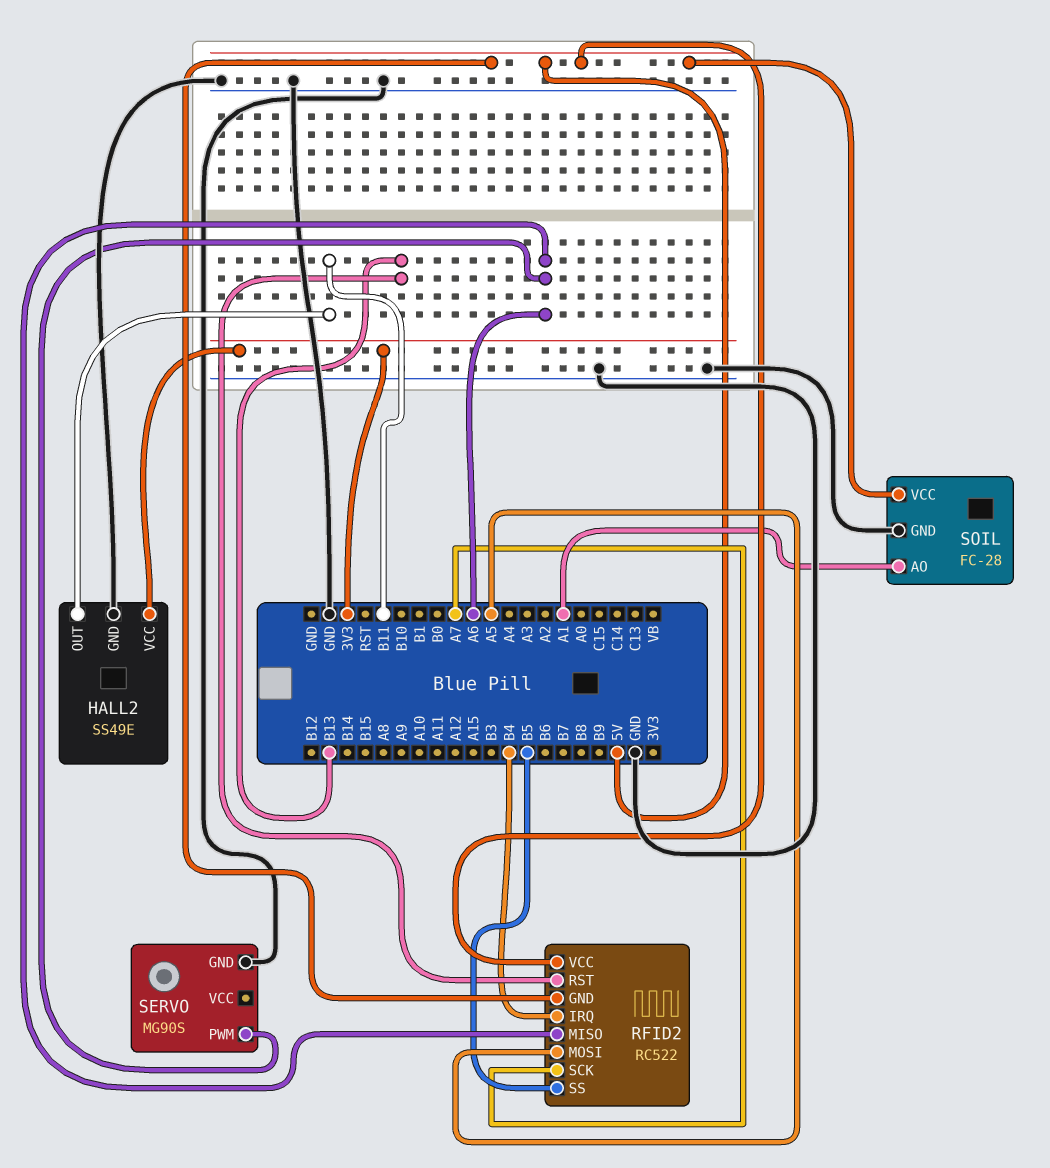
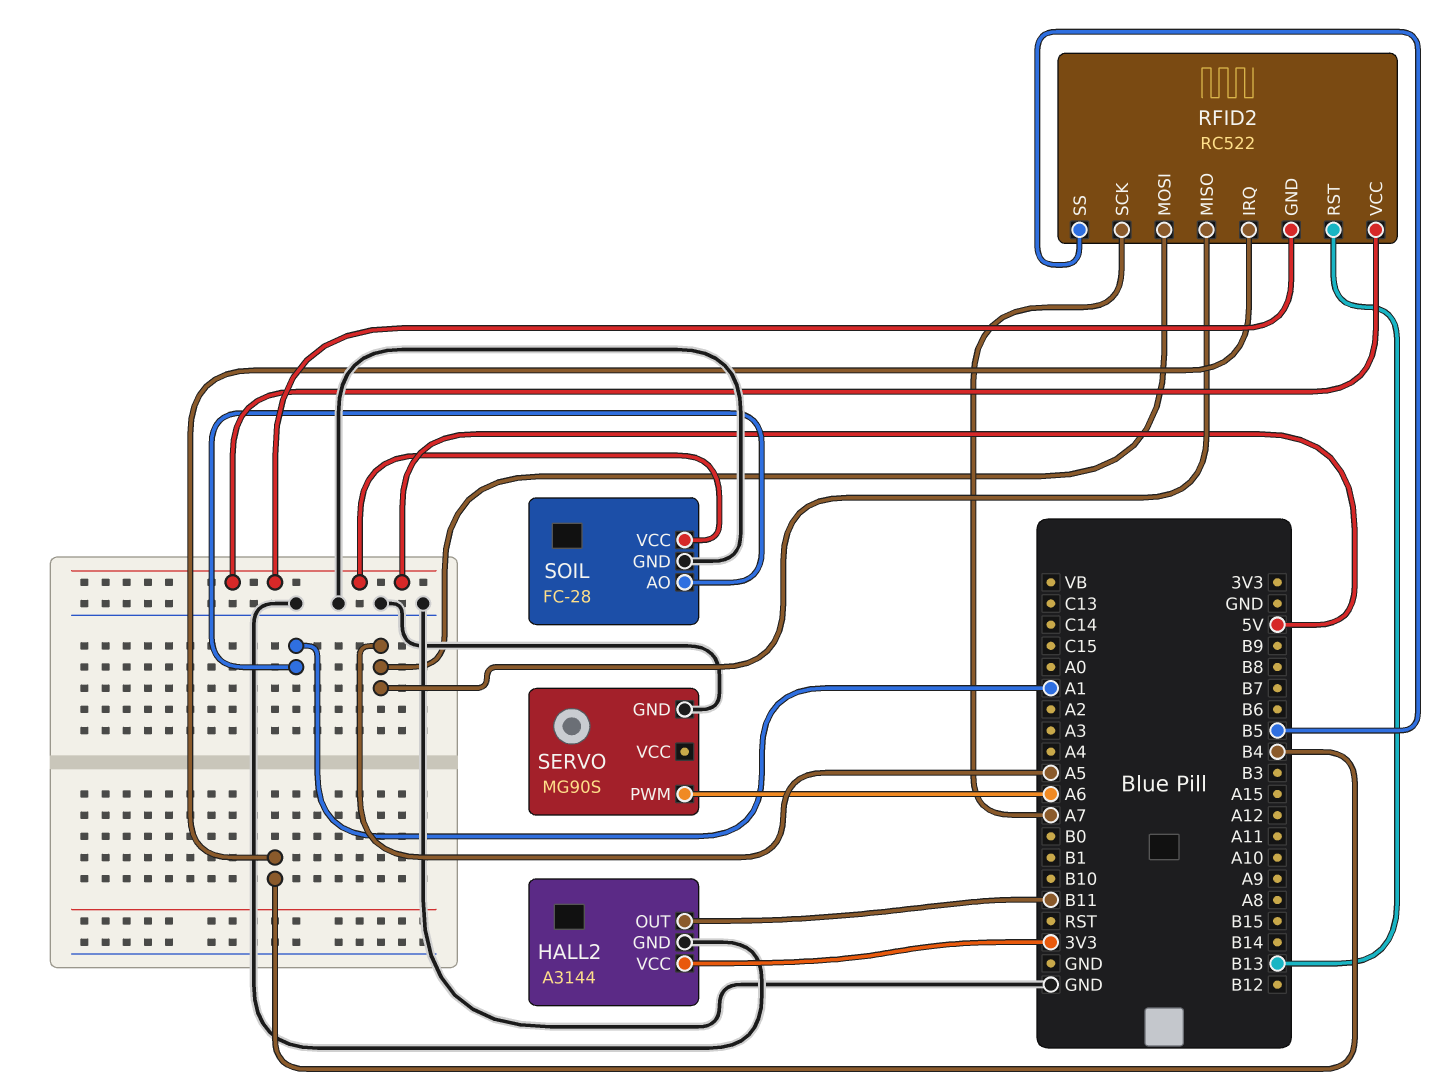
HALL2: SS49E -> A3144
RFID2 pin MISO: A6 -> A5

